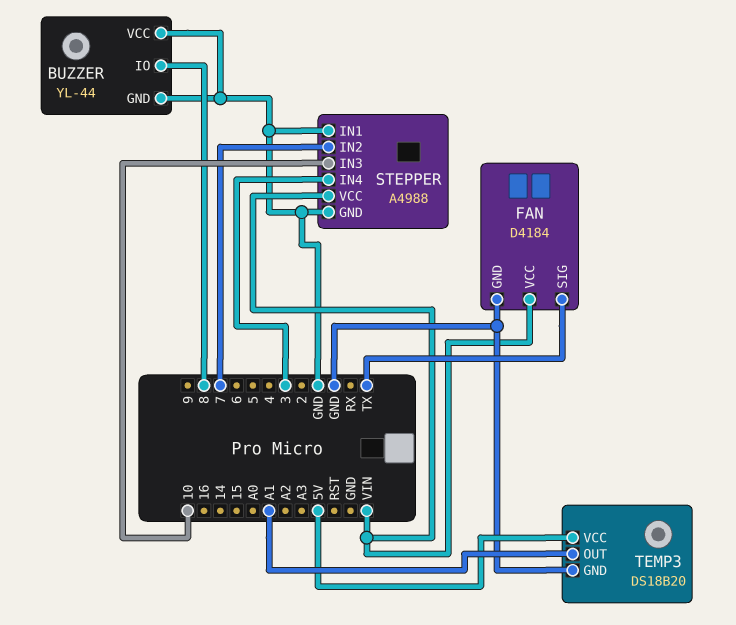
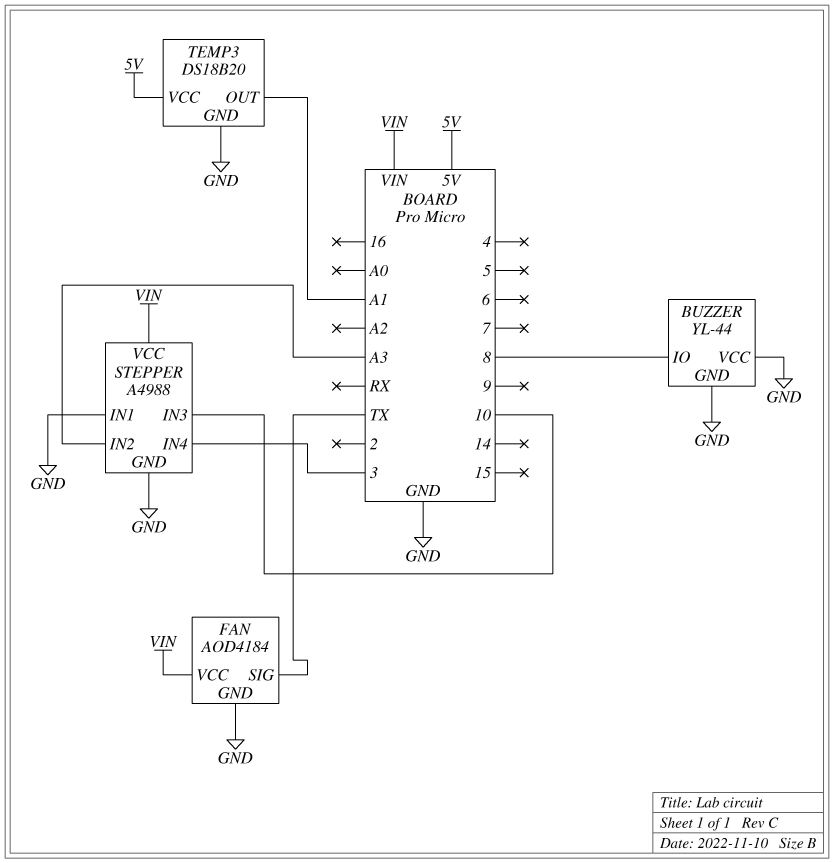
FAN: D4184 -> AOD4184
STEPPER pin IN2: 7 -> A3

